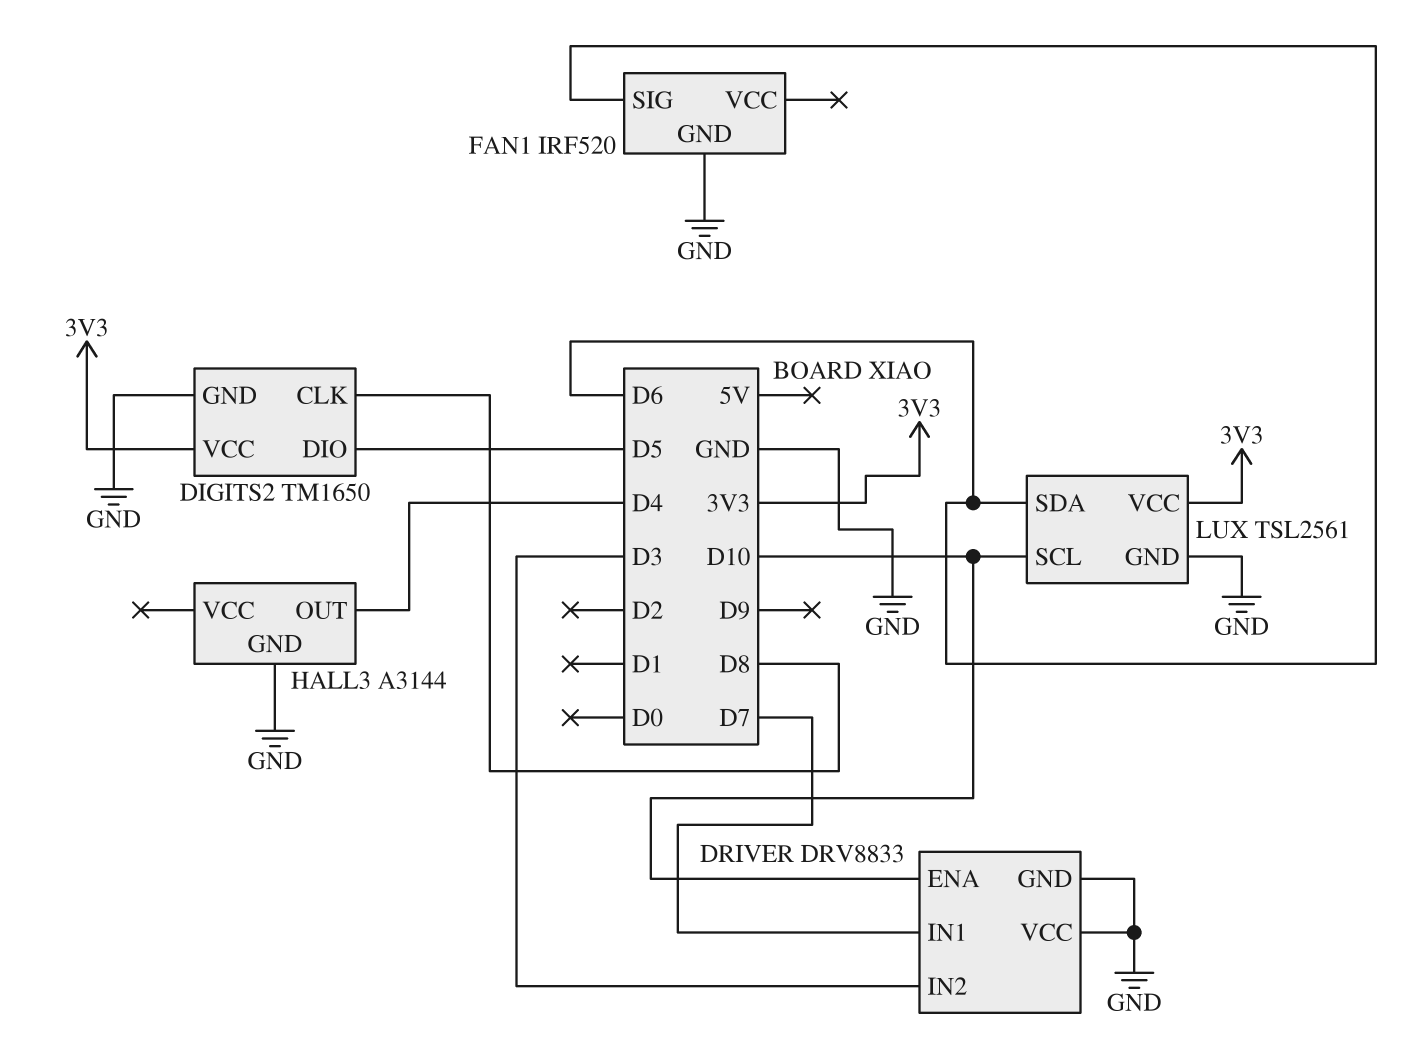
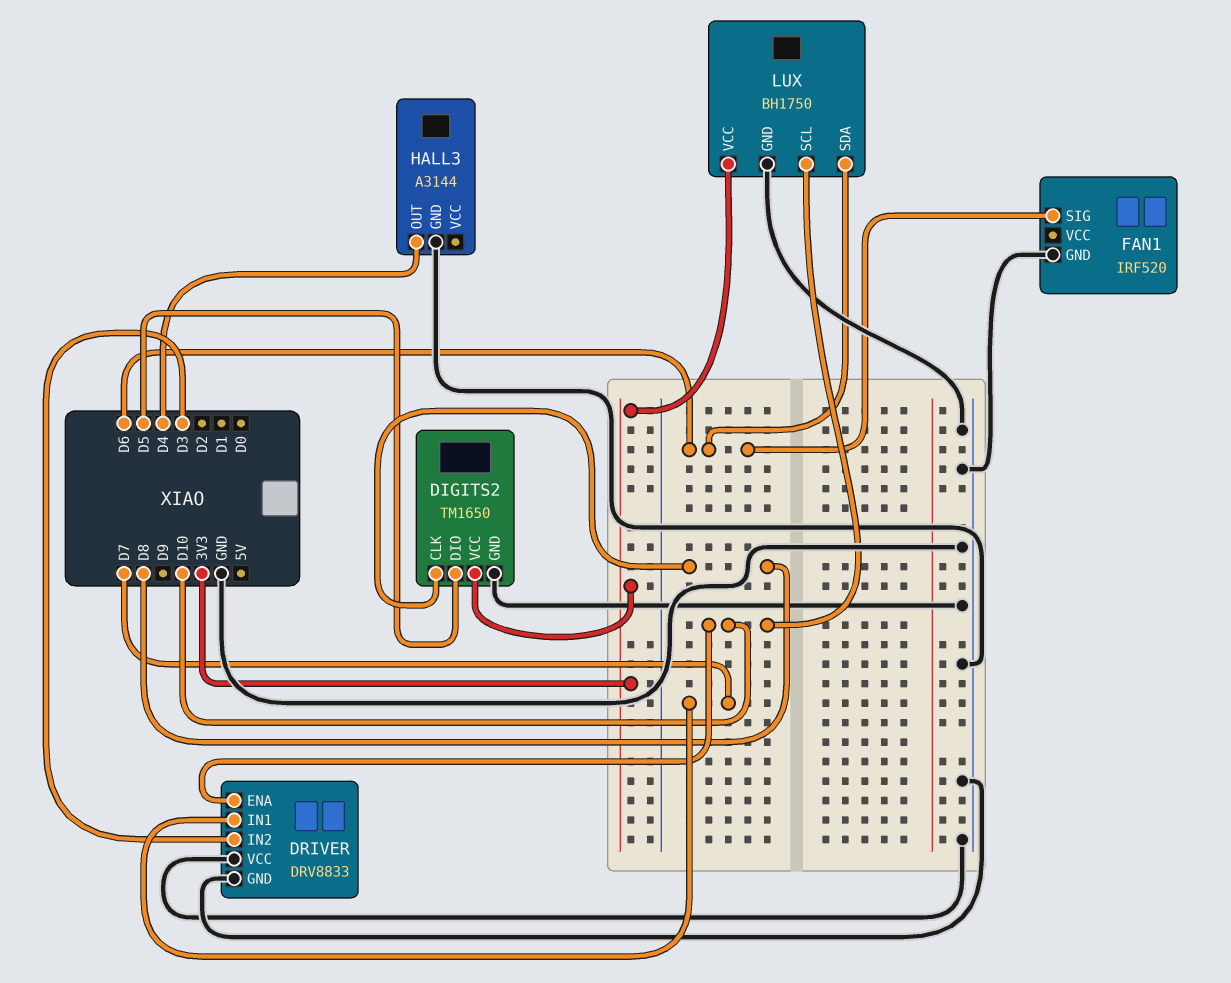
LUX: TSL2561 -> BH1750

